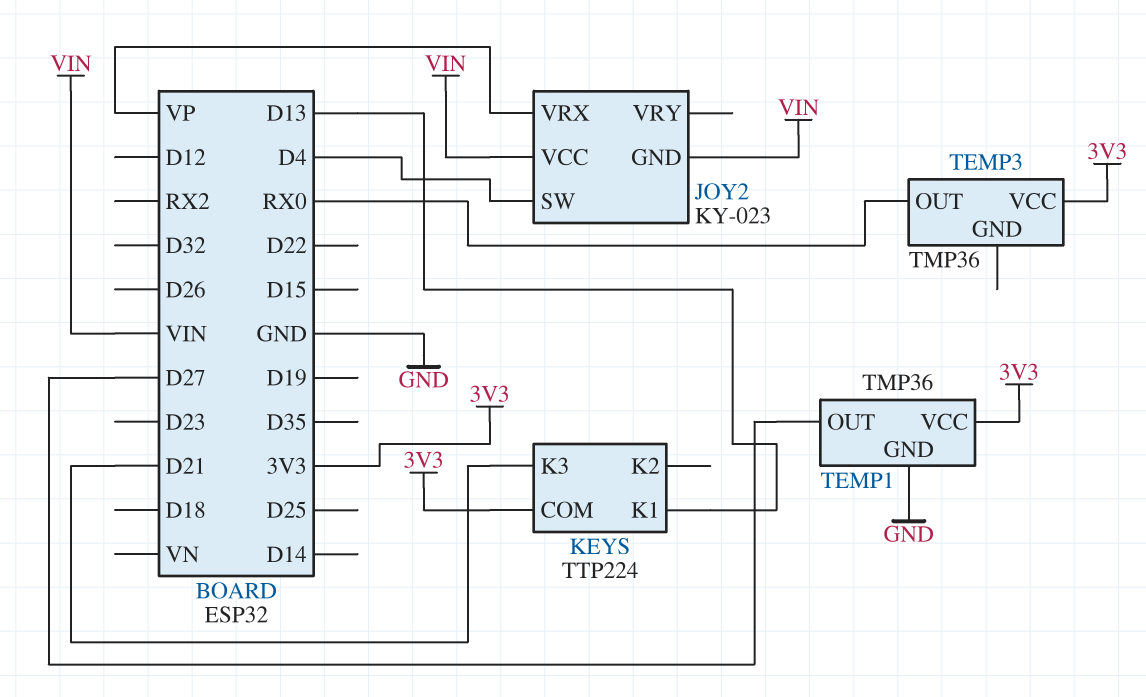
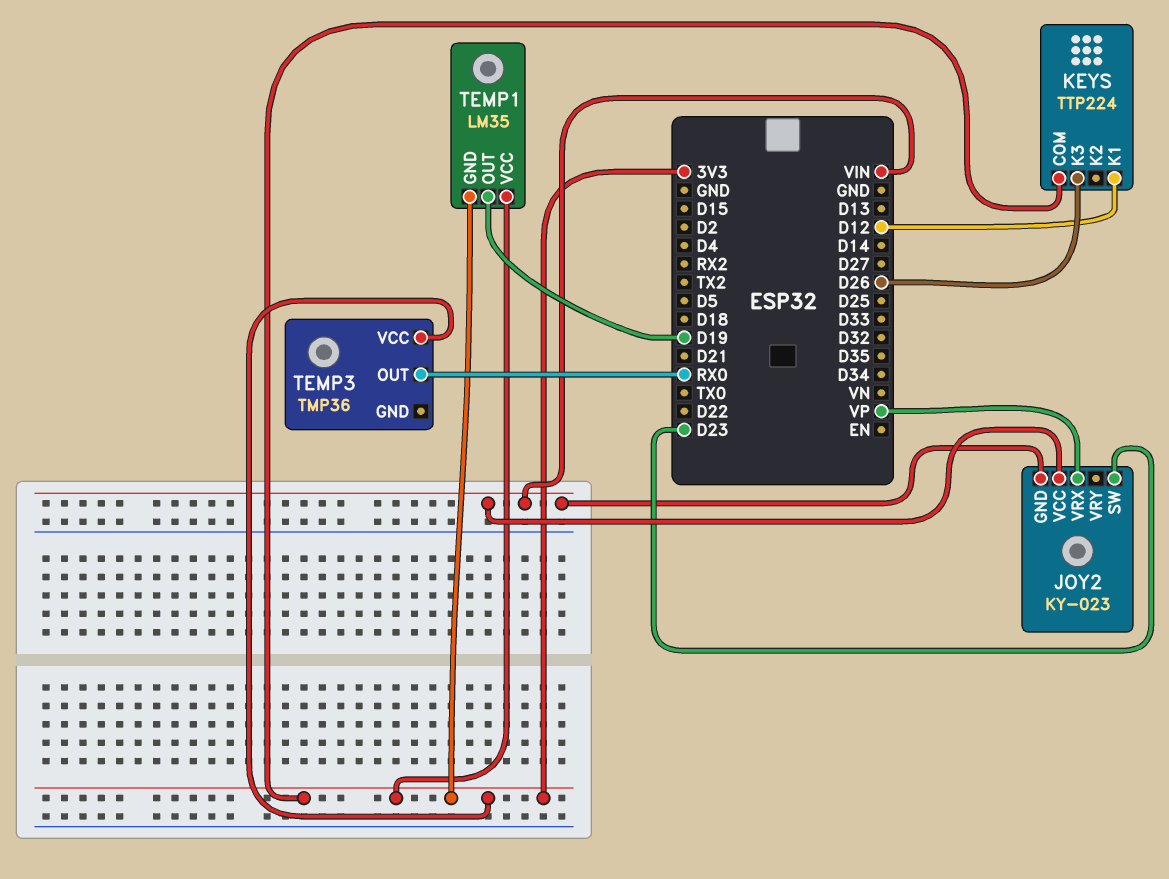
JOY2 pin SW: D4 -> D23
KEYS pin K1: D13 -> D12
KEYS pin K3: D21 -> D26
TEMP1: TMP36 -> LM35
TEMP1 pin GND: GND -> 3V3
TEMP1 pin OUT: D27 -> D19

